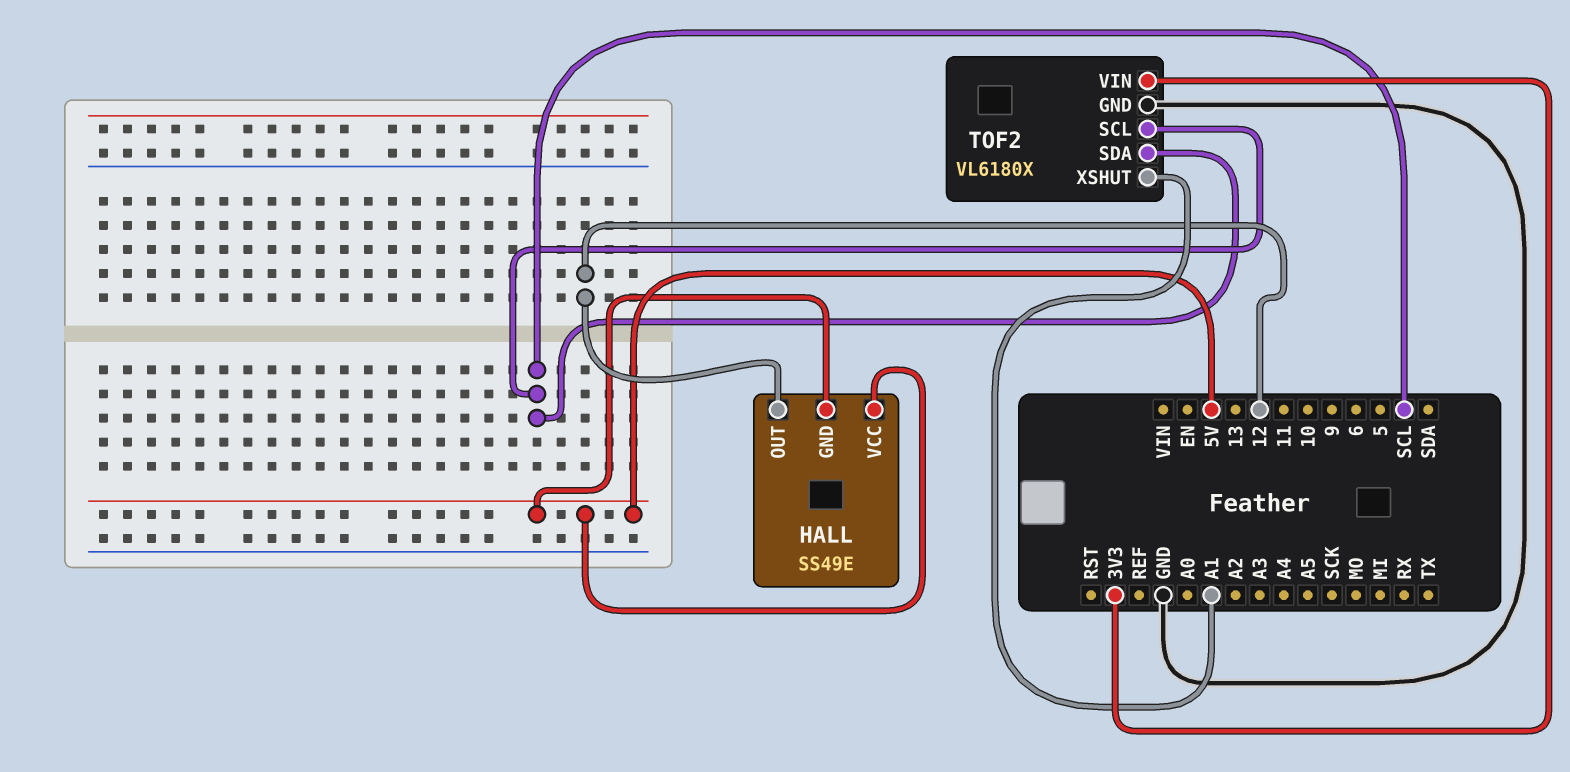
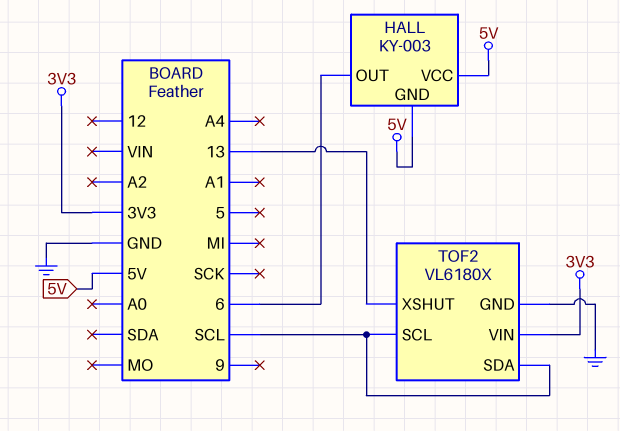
HALL: SS49E -> KY-003
HALL pin OUT: 12 -> 6
TOF2 pin XSHUT: A1 -> 13

